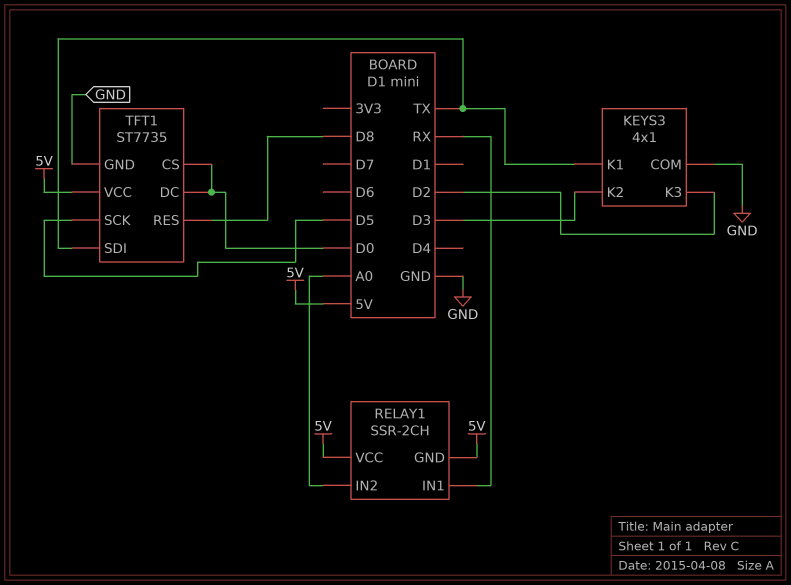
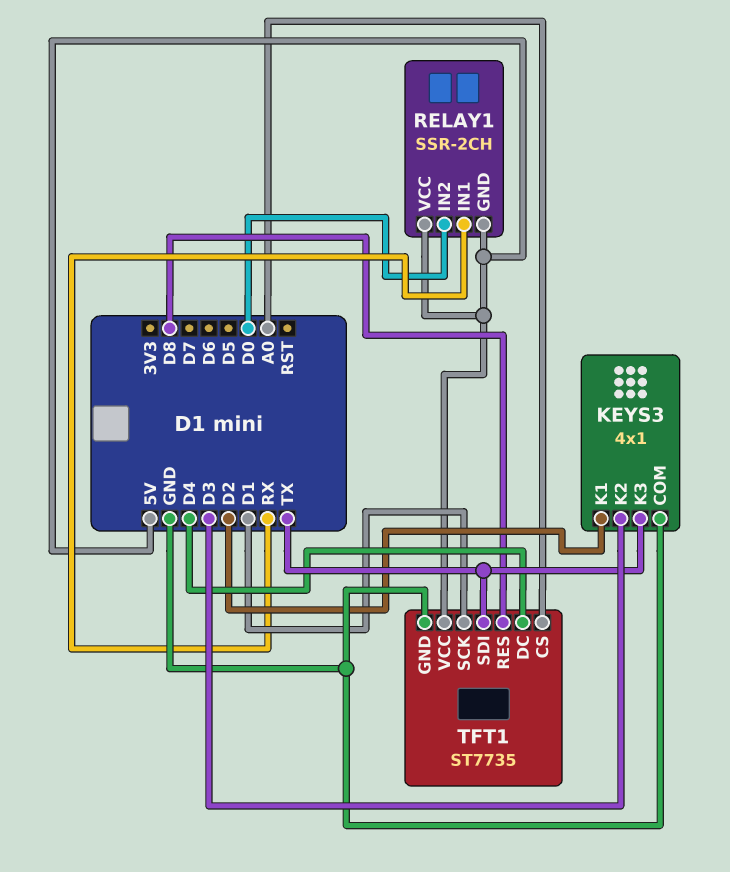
KEYS3 pin K1: TX -> D2
KEYS3 pin K3: D2 -> TX
RELAY1 pin IN2: A0 -> D0
TFT1 pin CS: D0 -> A0
TFT1 pin DC: D0 -> D4
TFT1 pin SCK: D5 -> D1

